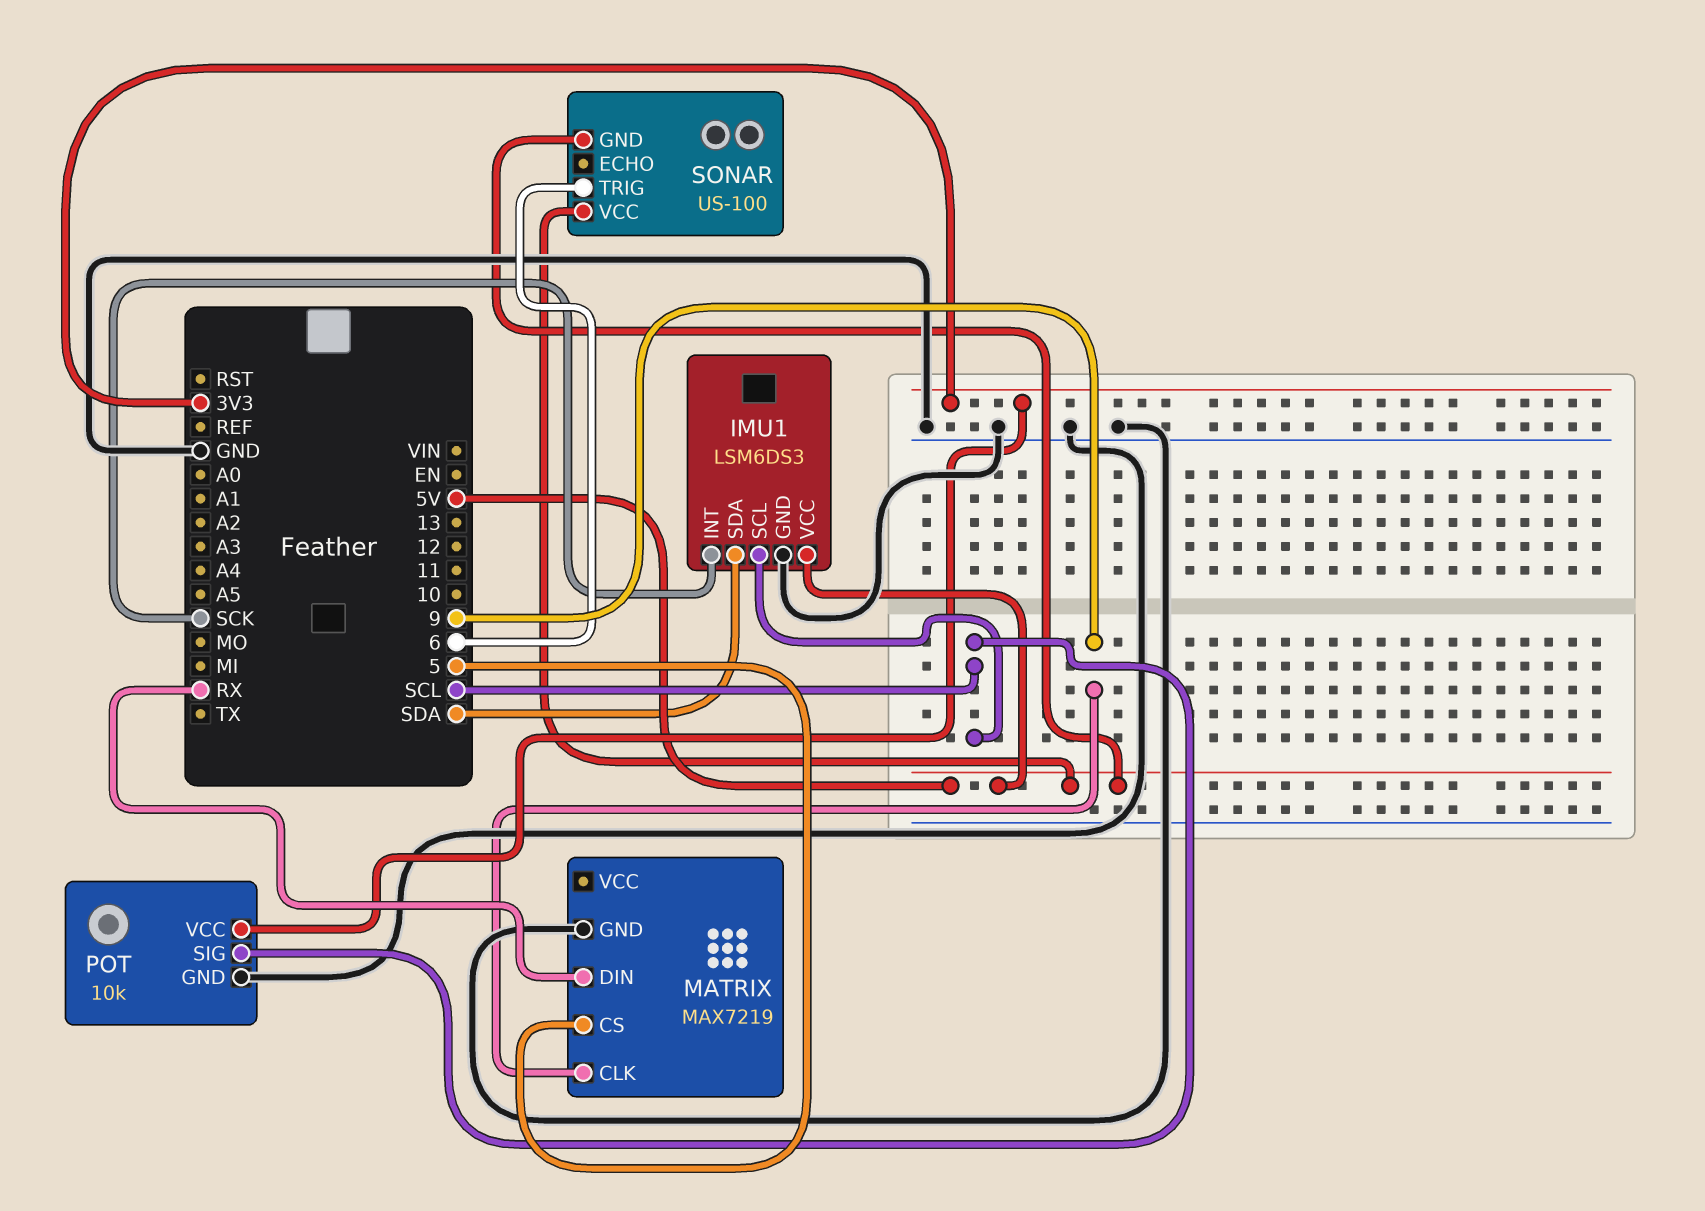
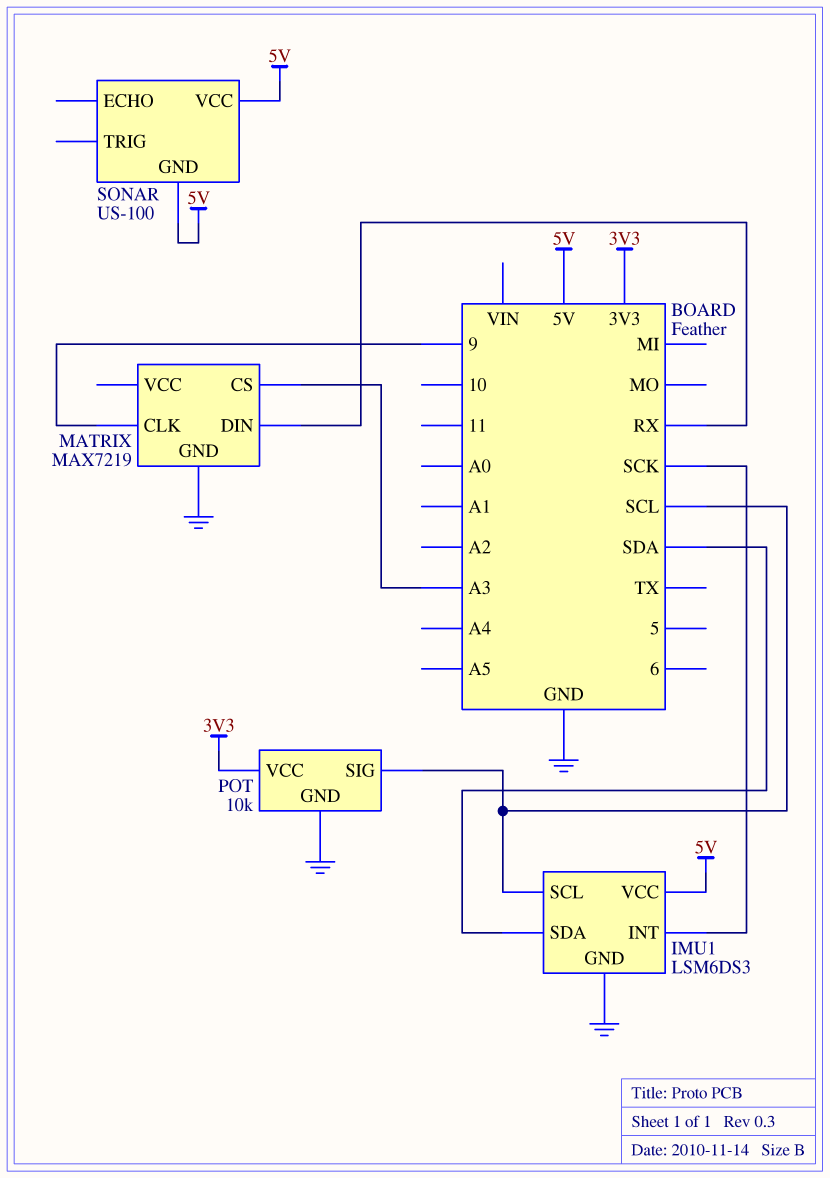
MATRIX pin CS: 5 -> A3
SONAR pin TRIG: 6 -> none

